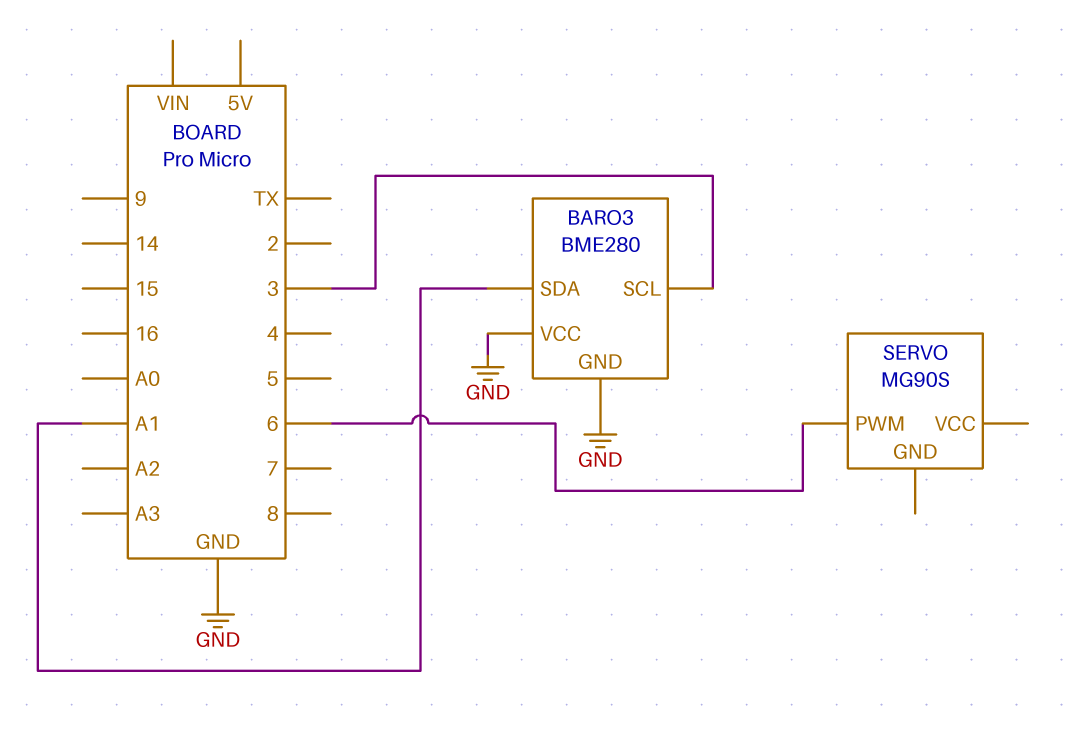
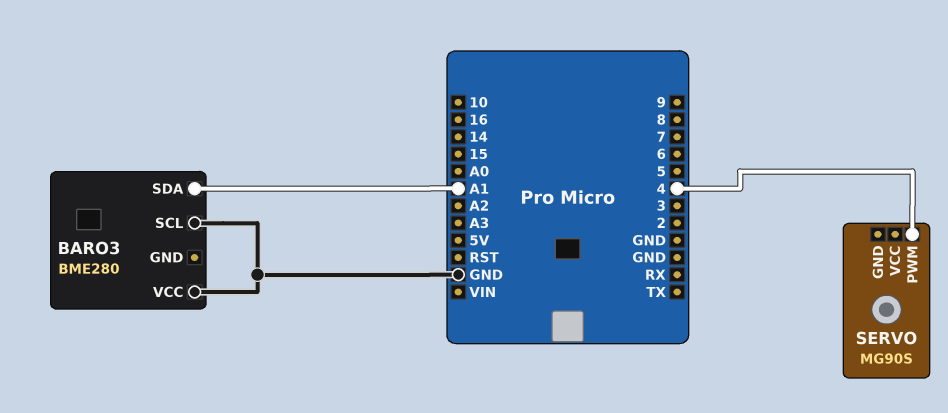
BARO3 pin GND: GND -> none
BARO3 pin SCL: 3 -> GND
SERVO pin PWM: 6 -> 4

